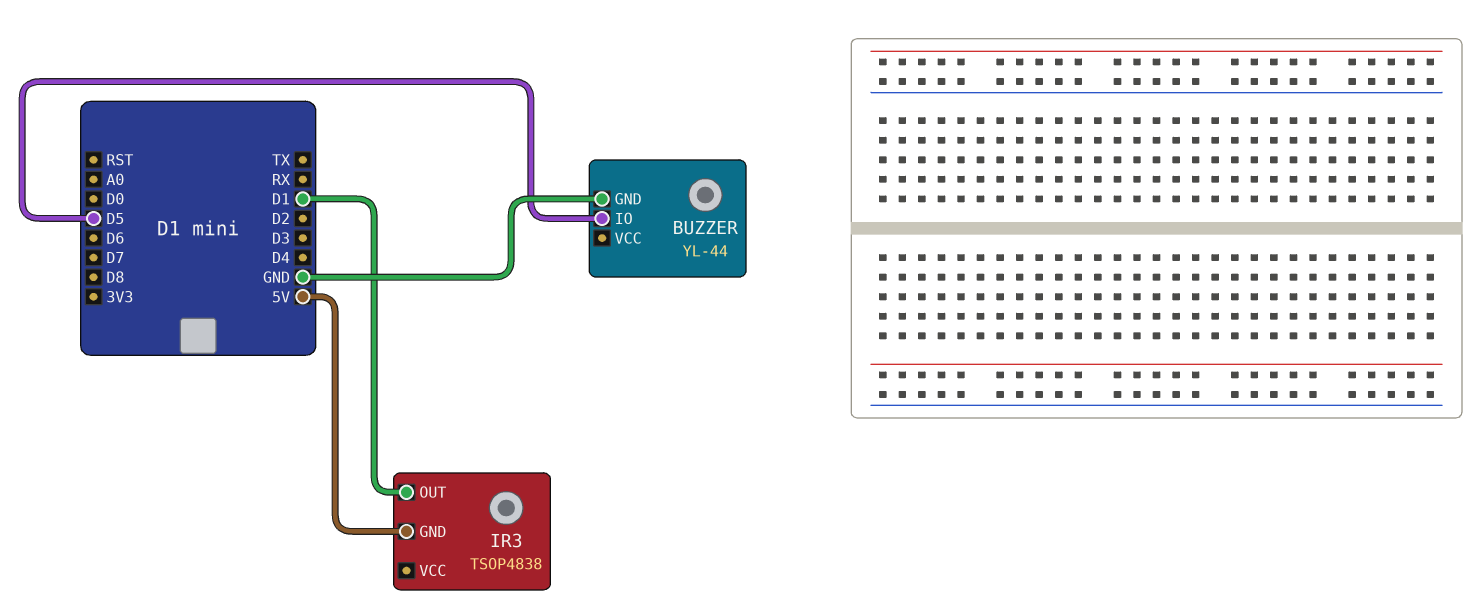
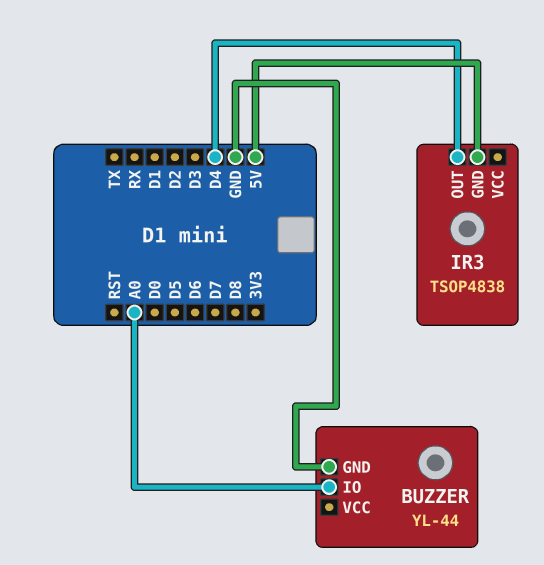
BUZZER pin IO: D5 -> A0
IR3 pin OUT: D1 -> D4

